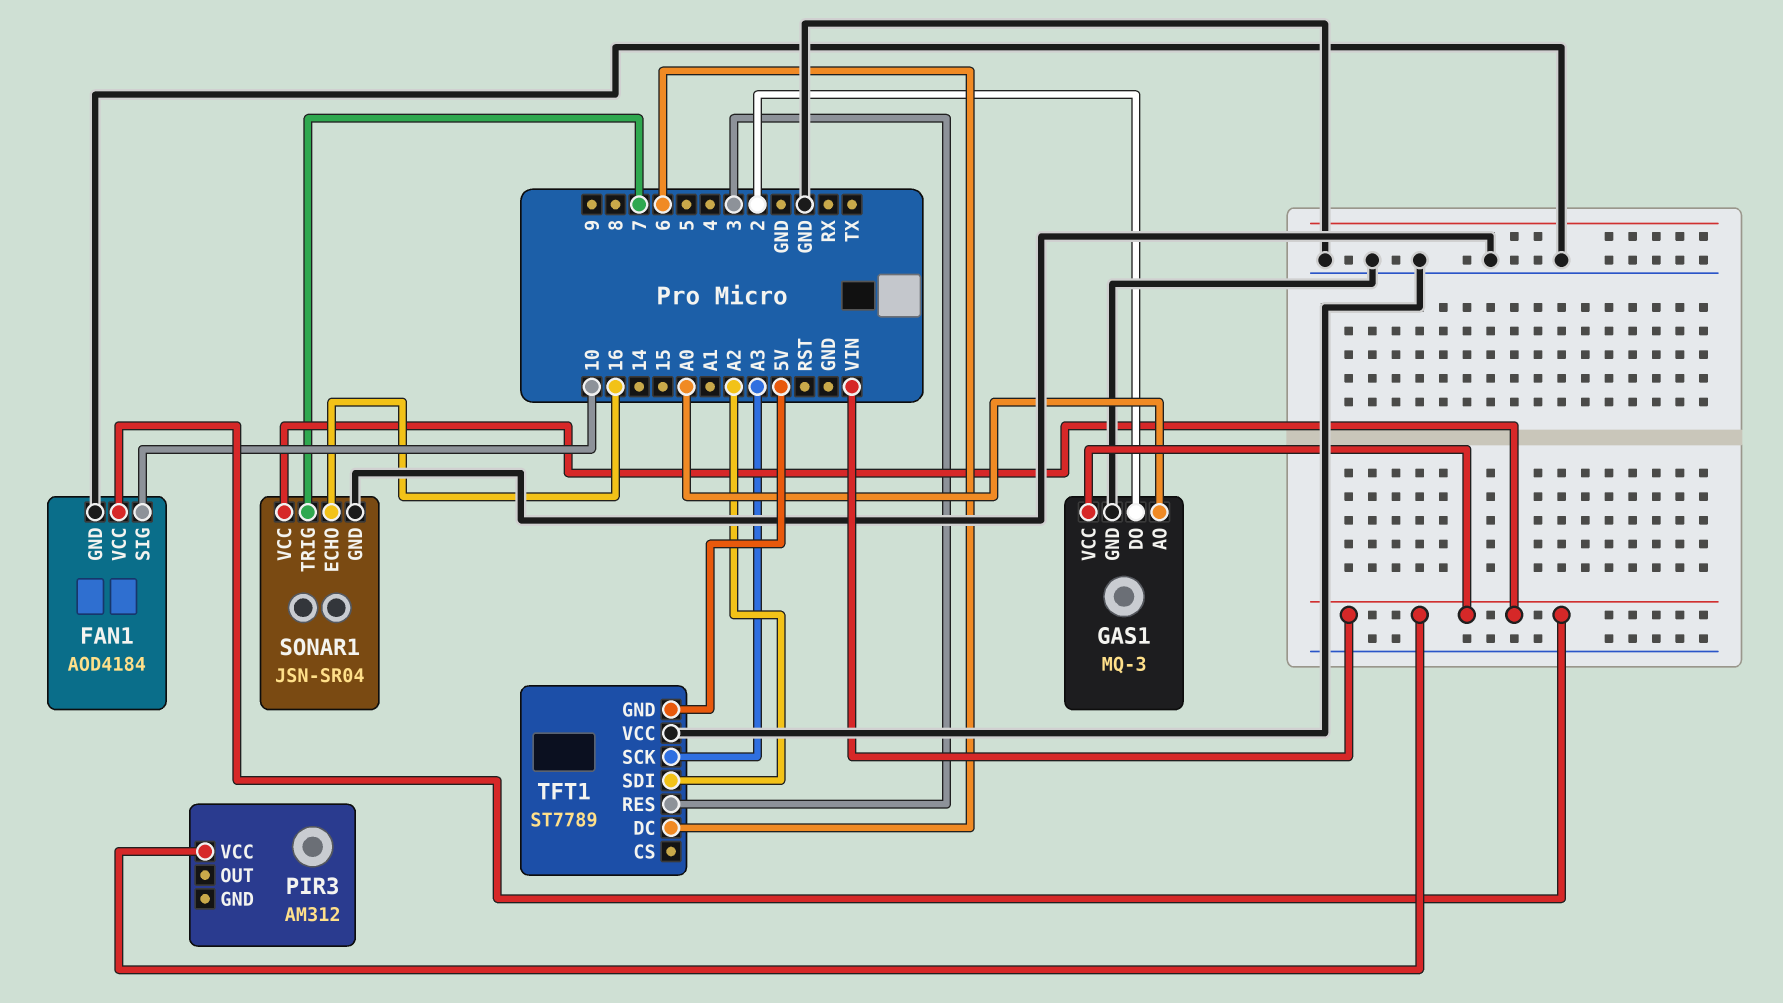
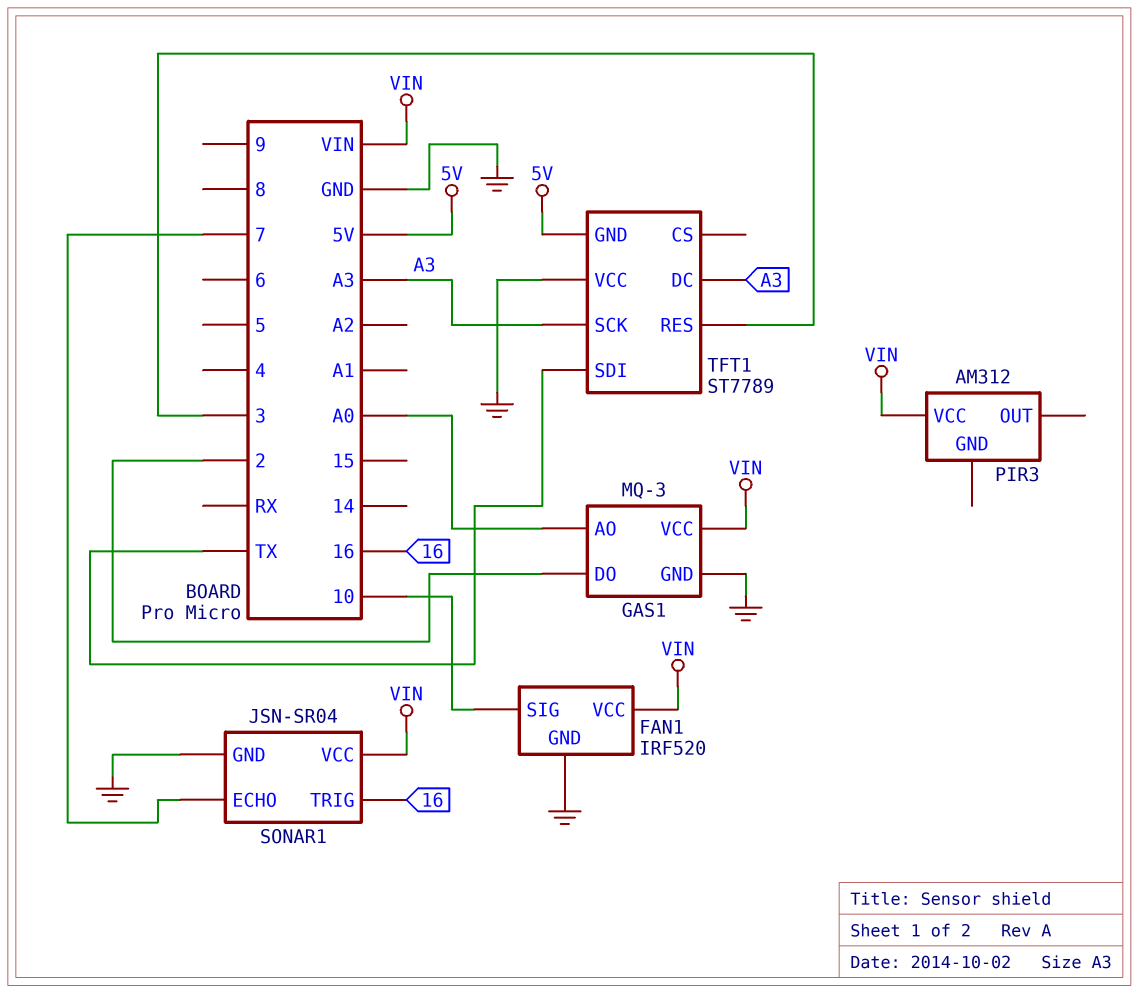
FAN1: AOD4184 -> IRF520
SONAR1 pin ECHO: 16 -> 7
SONAR1 pin TRIG: 7 -> 16
TFT1 pin DC: 6 -> A3
TFT1 pin SDI: A2 -> TX

